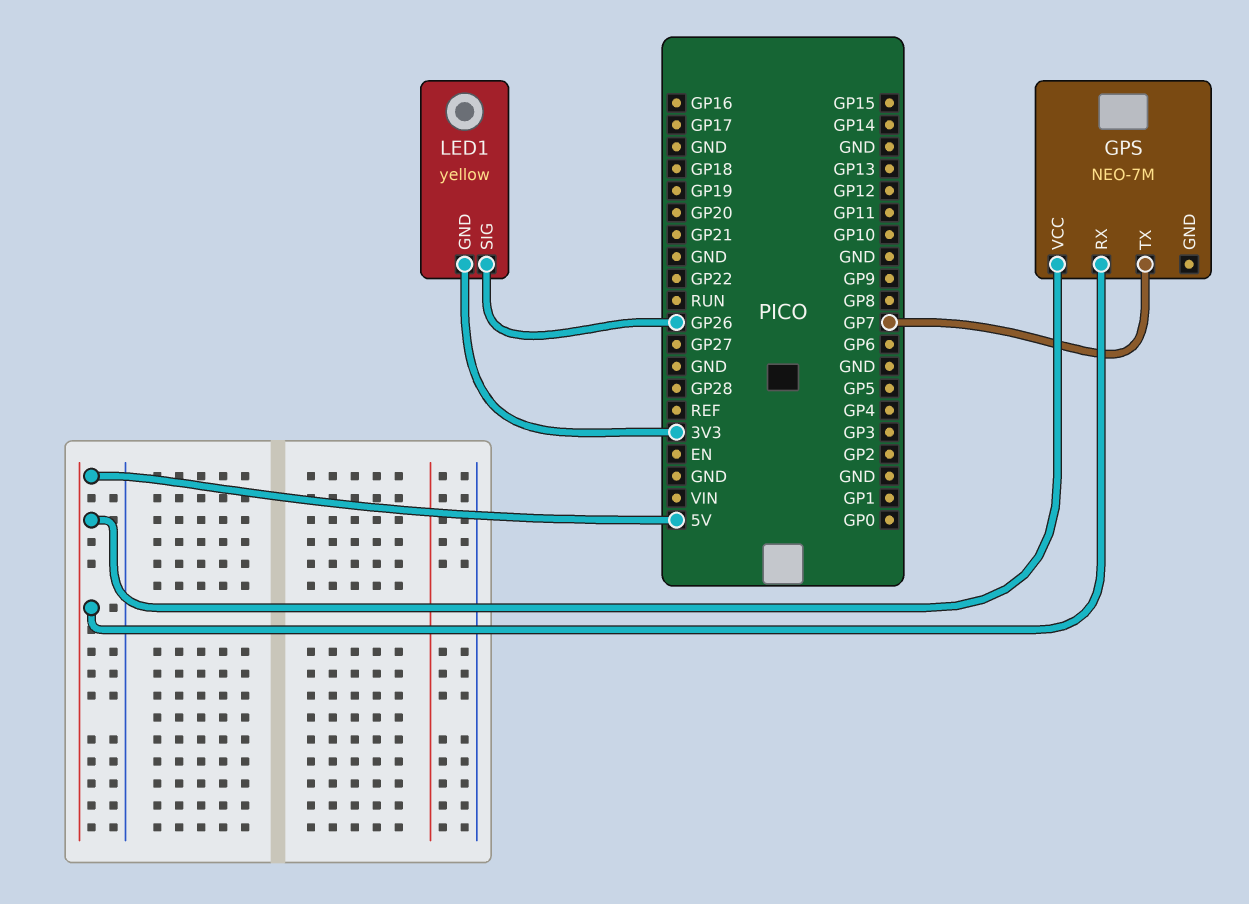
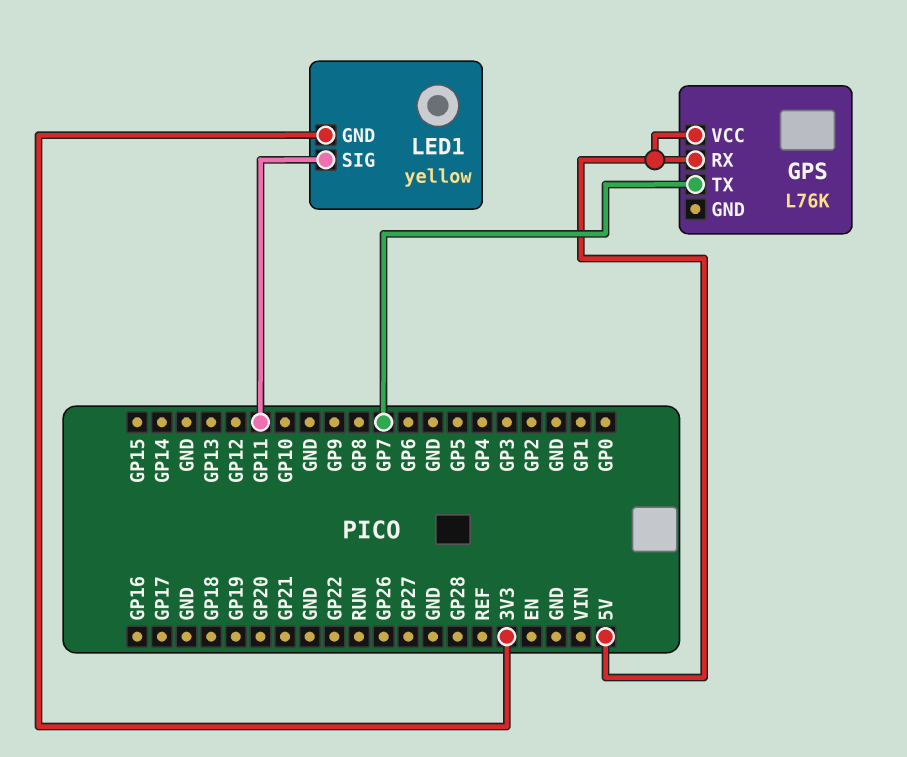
GPS: NEO-7M -> L76K
LED1 pin SIG: GP26 -> GP11

